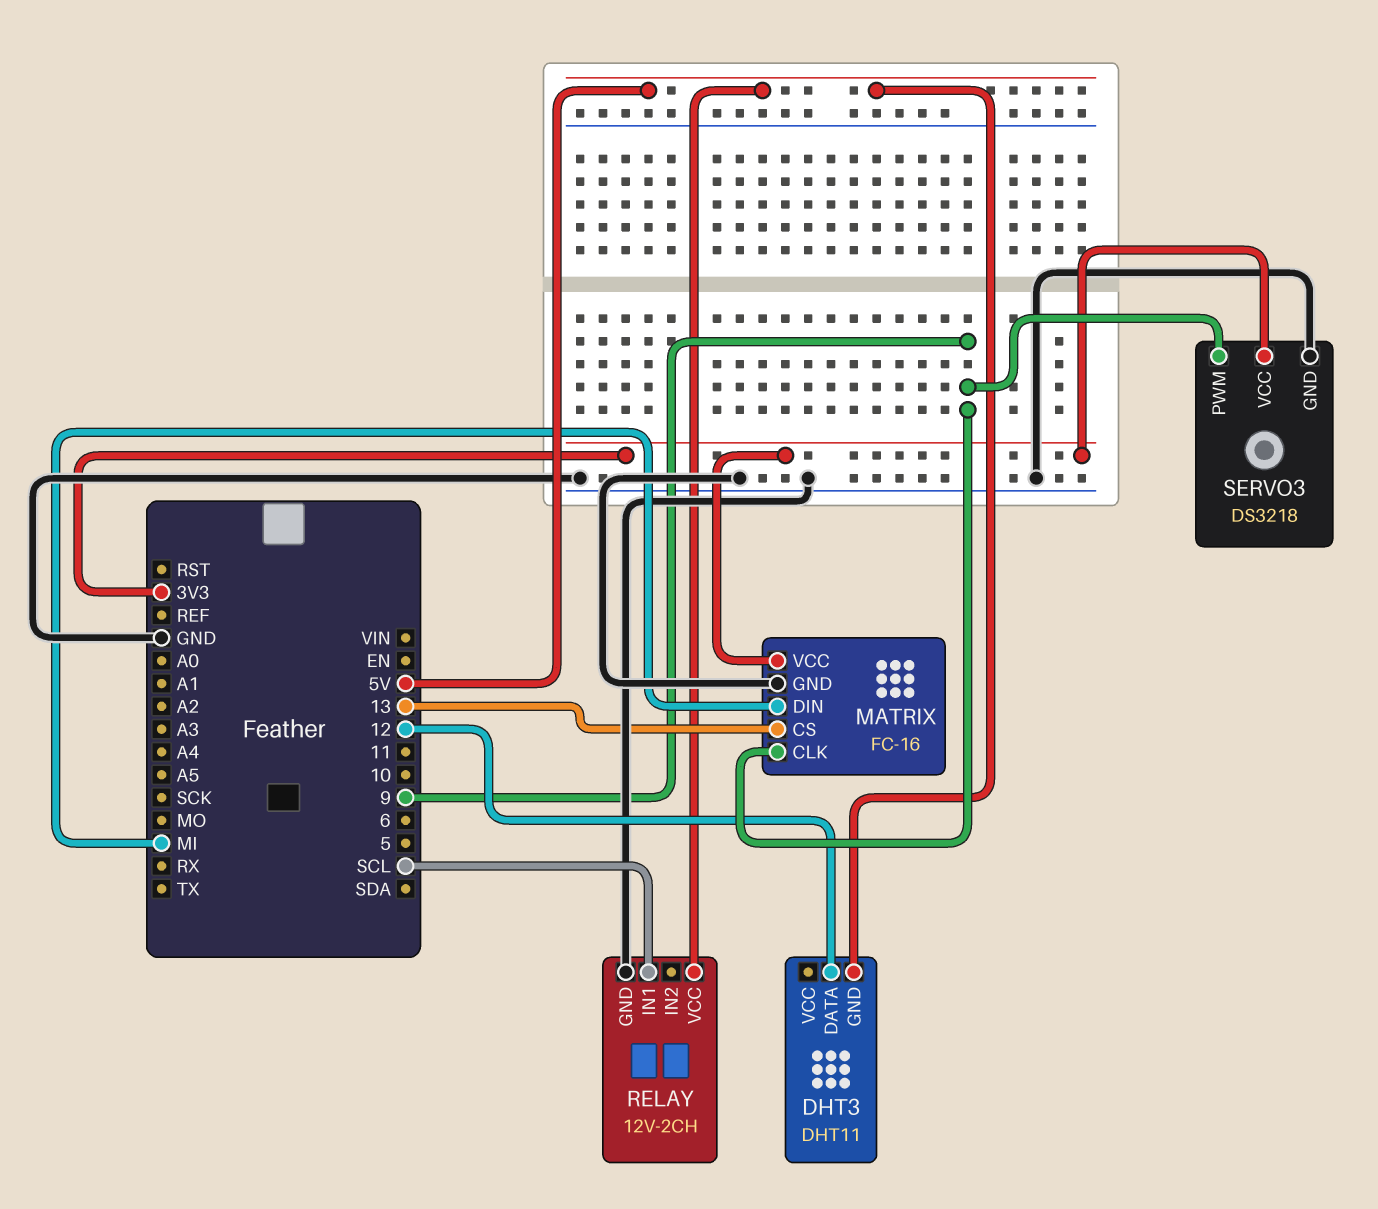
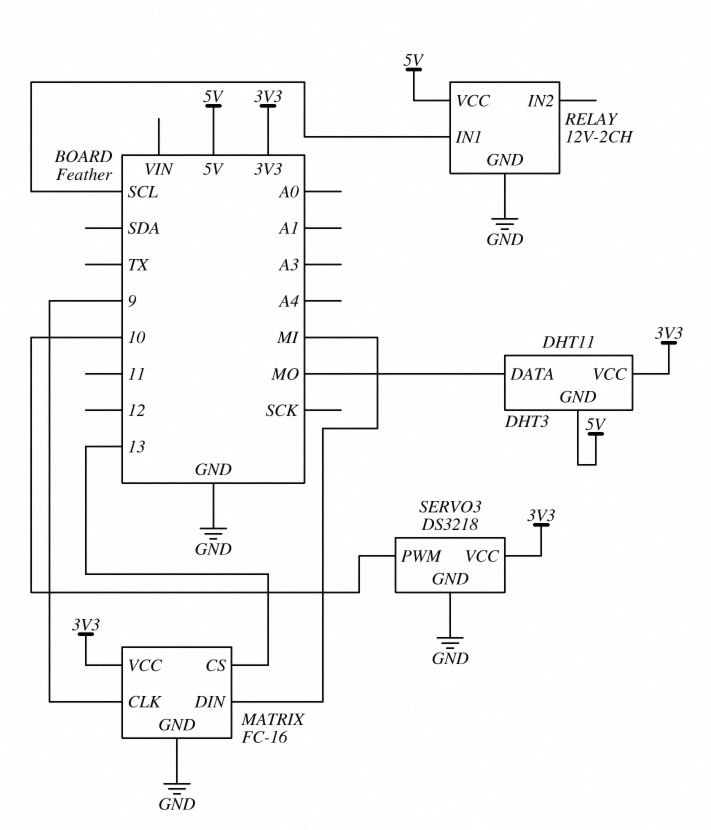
DHT3 pin DATA: 12 -> MO
DHT3 pin VCC: none -> 3V3
SERVO3 pin PWM: 9 -> 10

